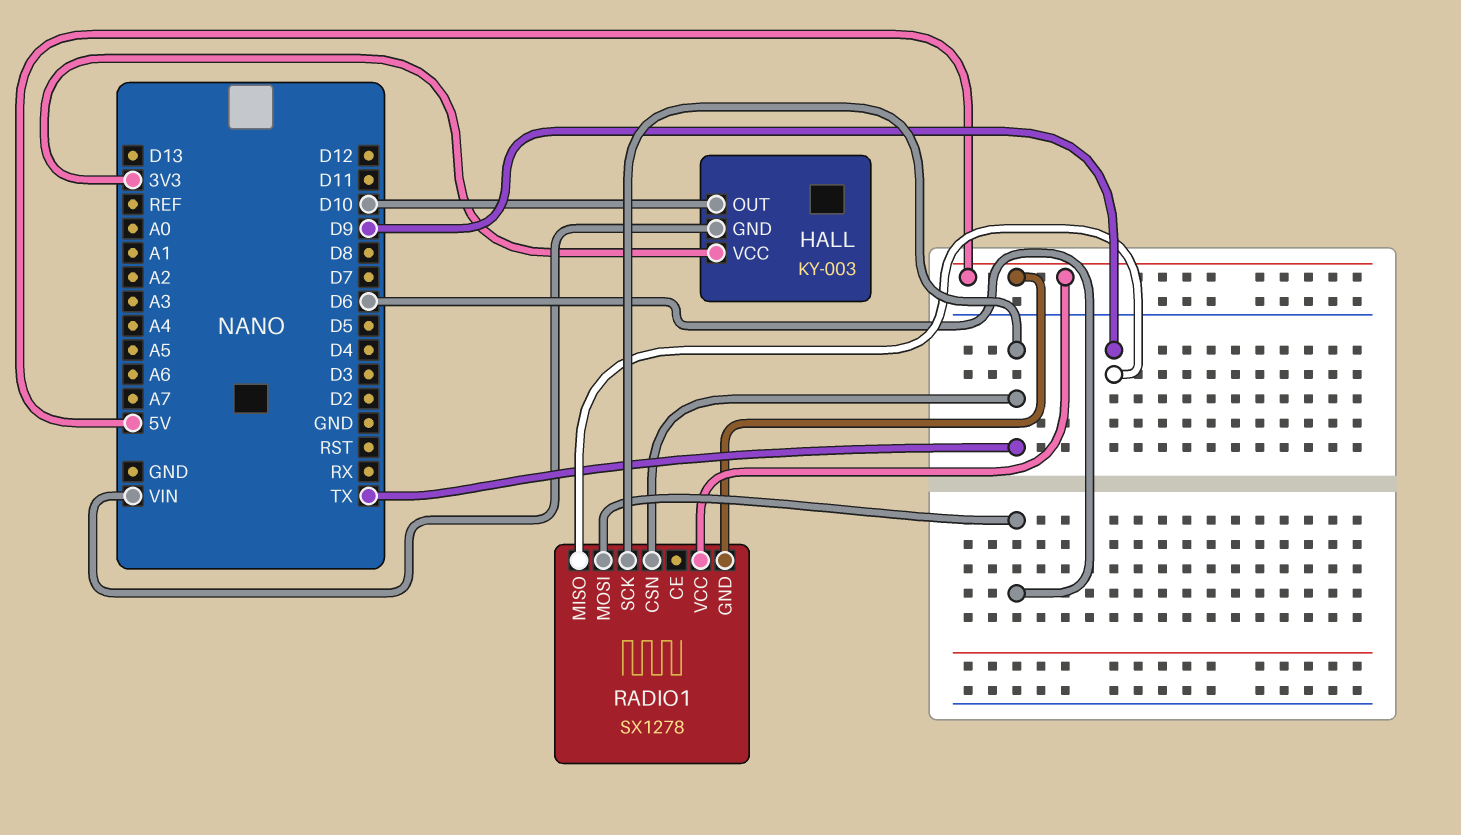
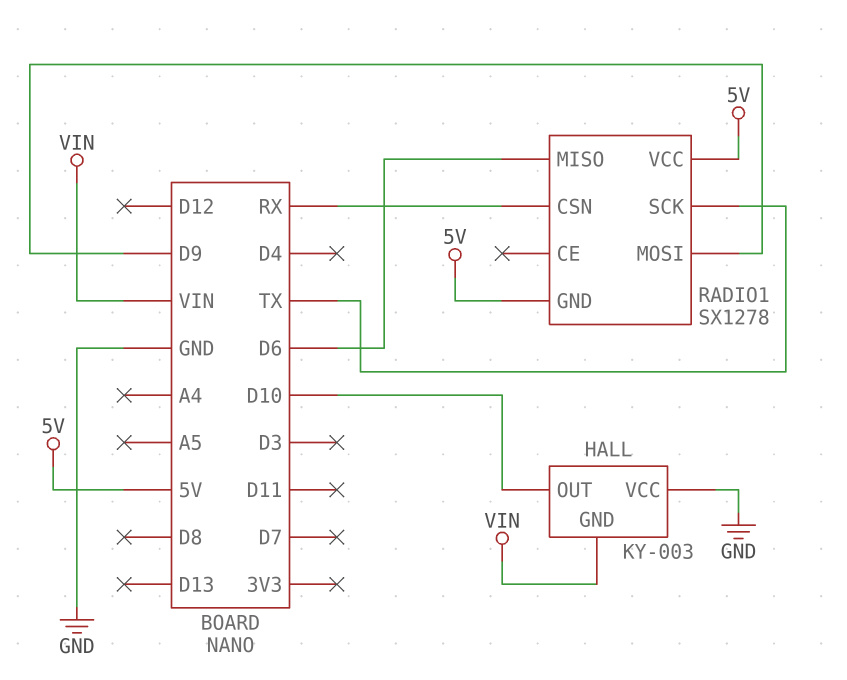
HALL pin VCC: 3V3 -> GND
RADIO1 pin CSN: TX -> RX
RADIO1 pin MISO: D9 -> D6
RADIO1 pin MOSI: D6 -> D9

